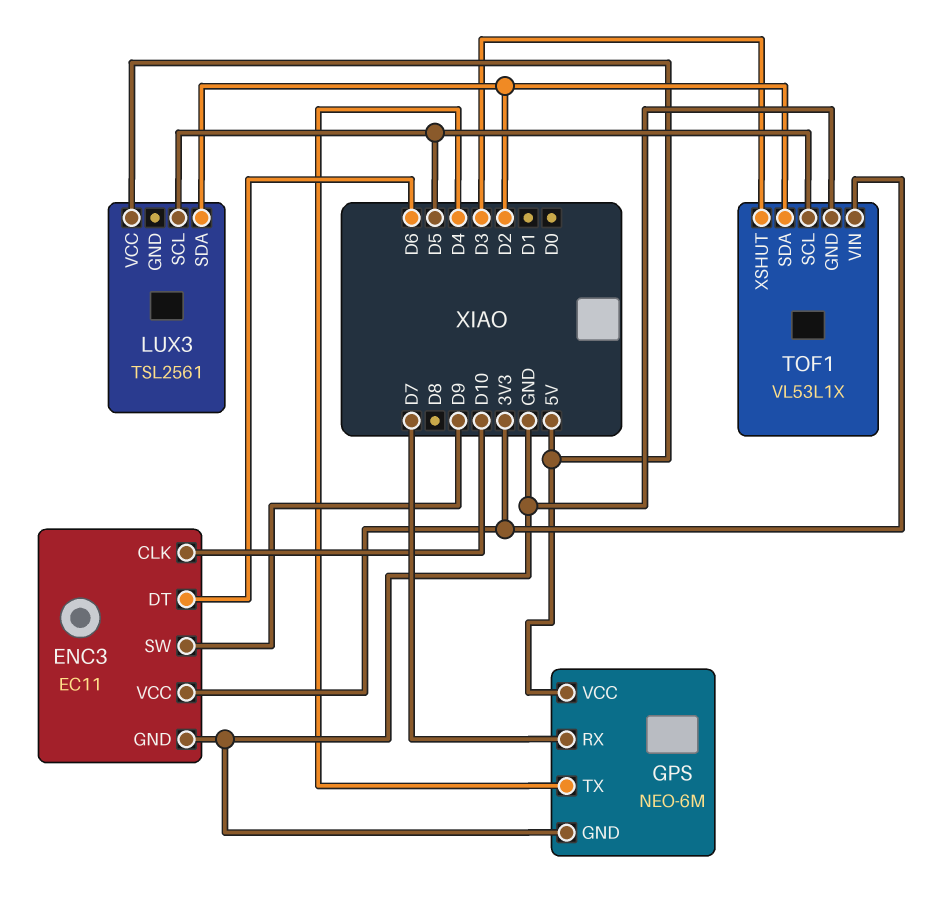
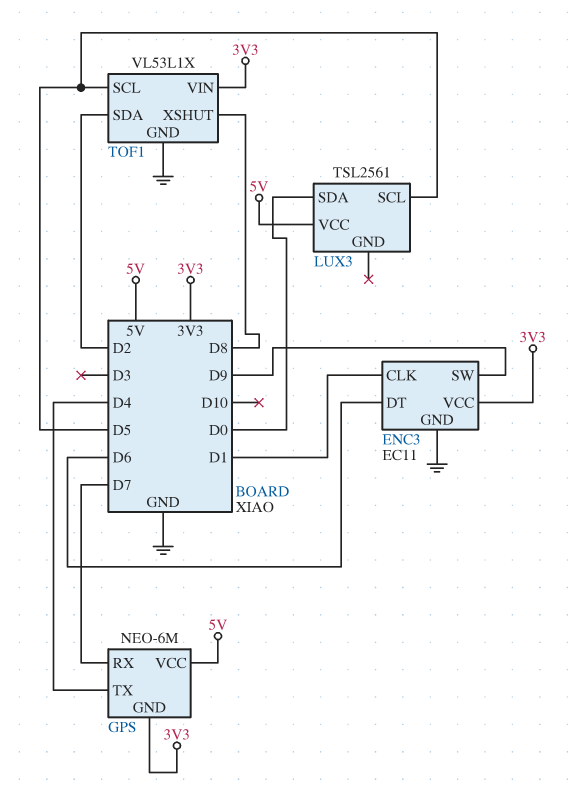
ENC3 pin CLK: D10 -> D1
GPS pin GND: GND -> 3V3
LUX3 pin SDA: D2 -> D0
TOF1 pin XSHUT: D3 -> D8

